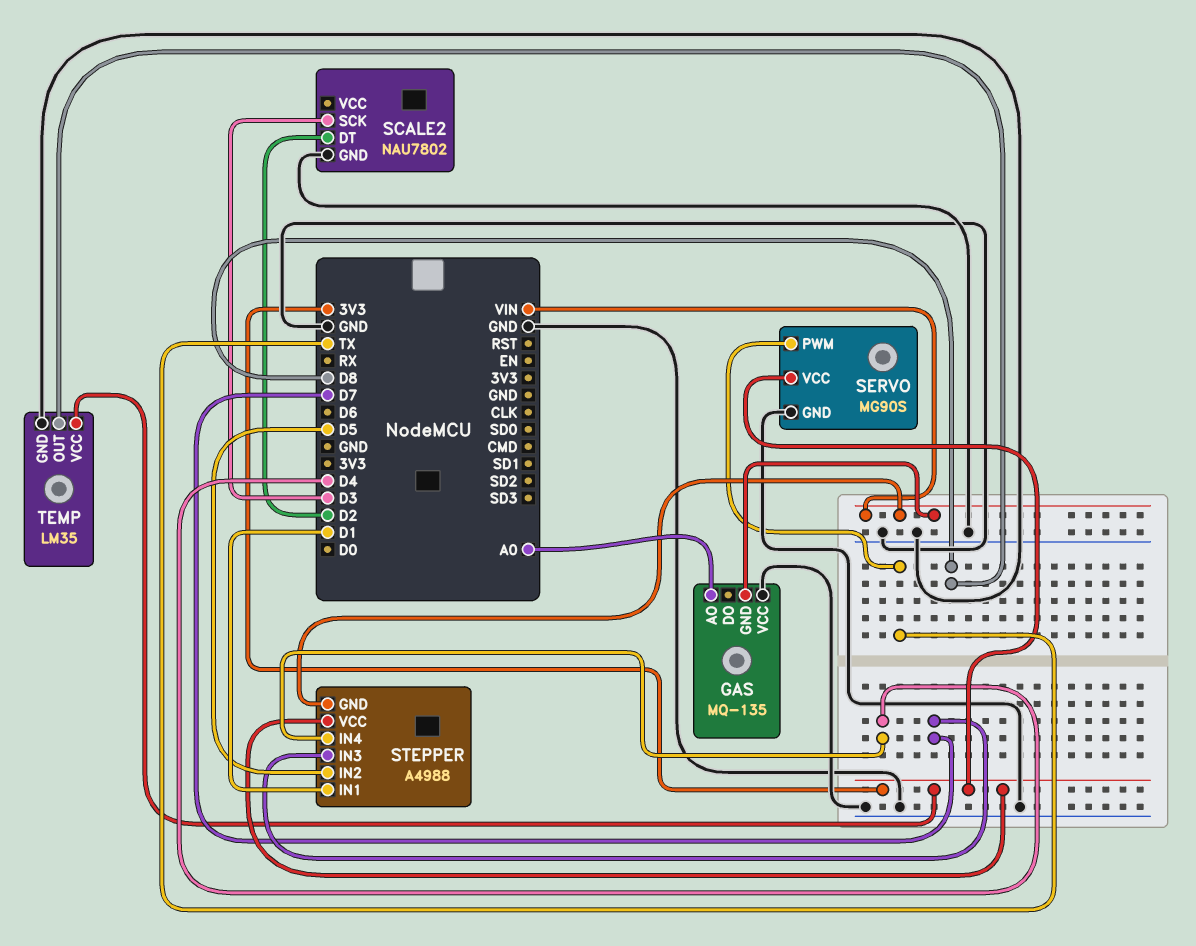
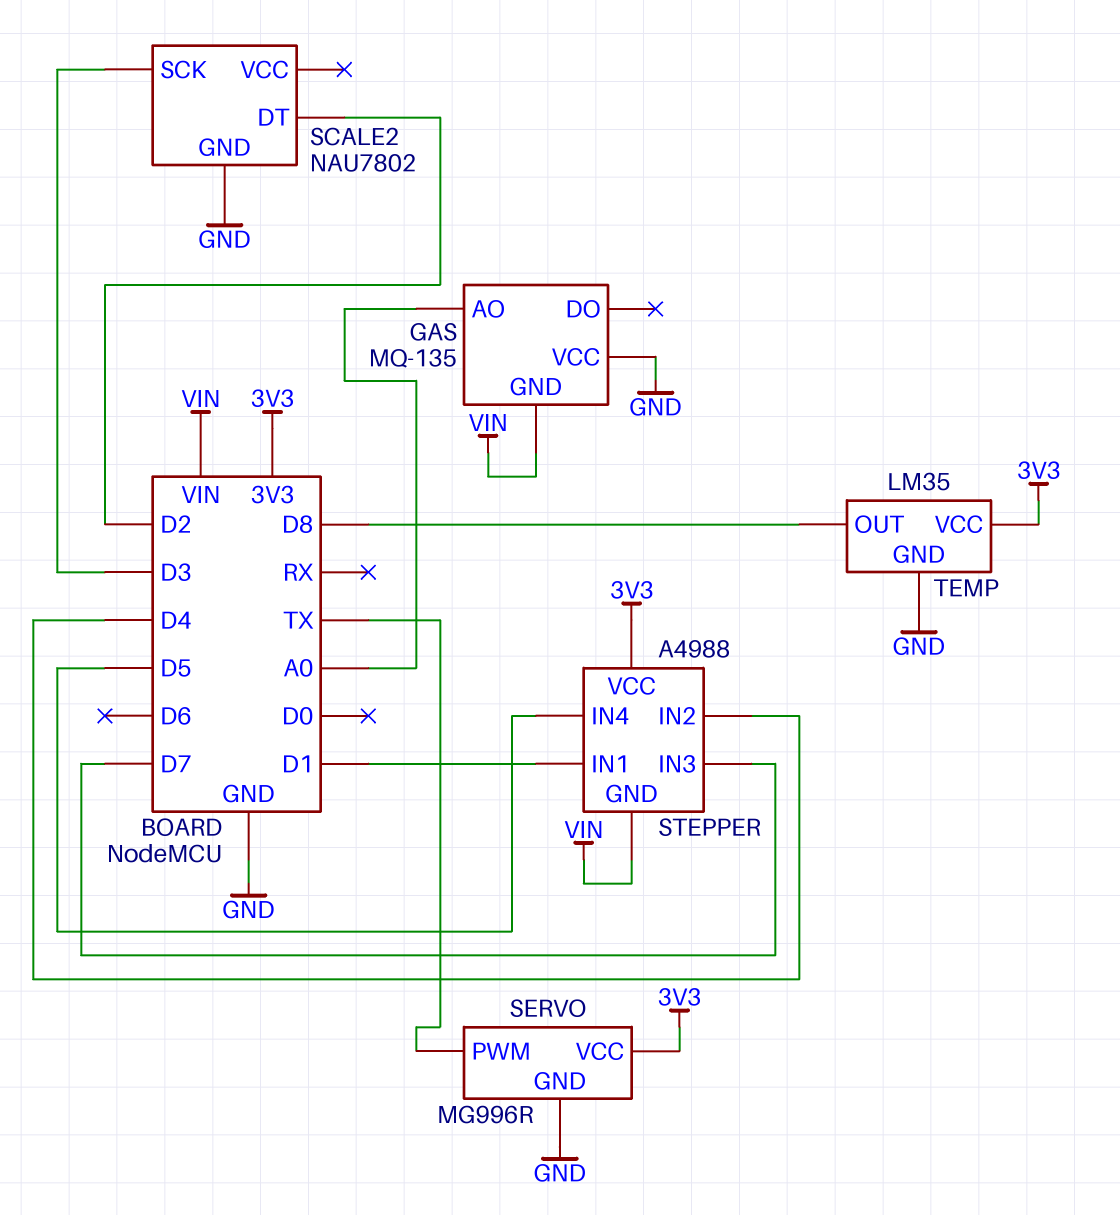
SERVO: MG90S -> MG996R
STEPPER pin IN2: D5 -> D4
STEPPER pin IN4: D4 -> D5

